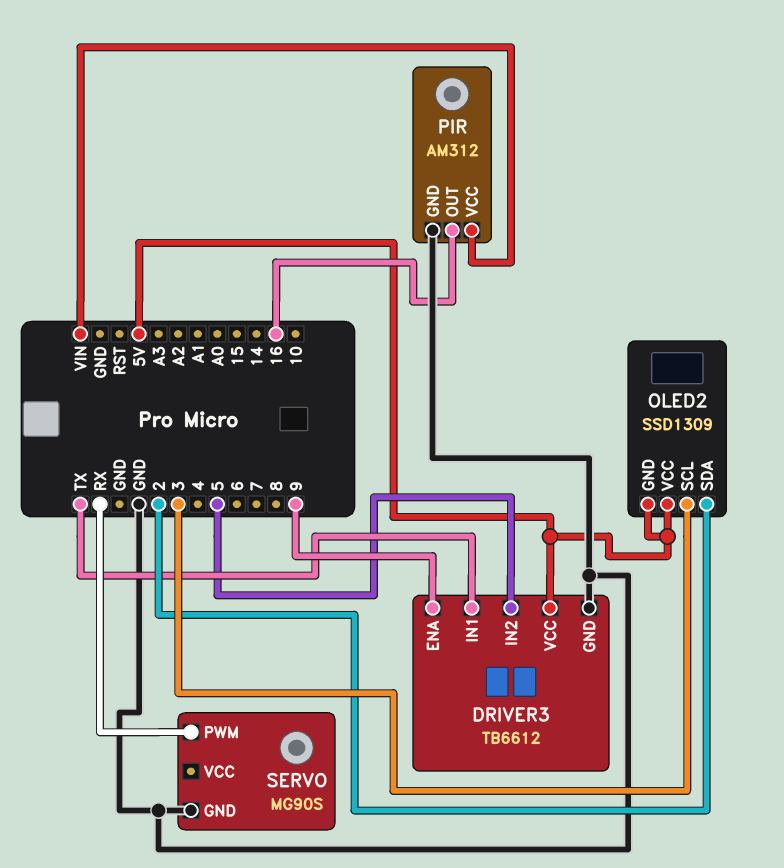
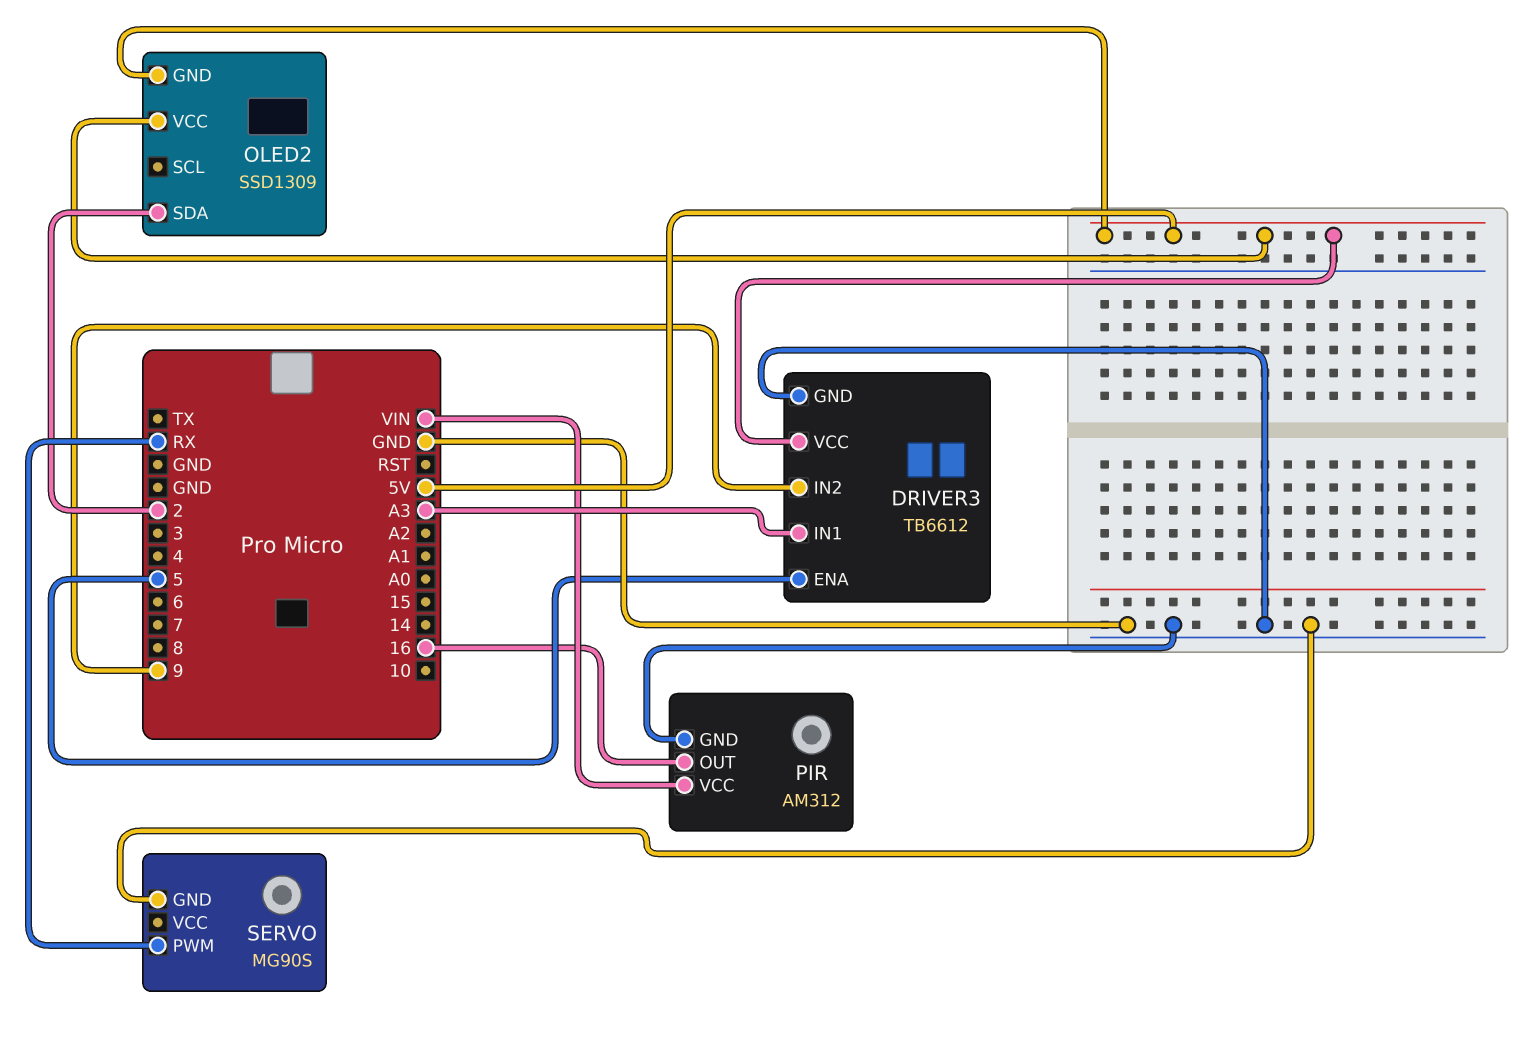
DRIVER3 pin ENA: 9 -> 5
DRIVER3 pin IN1: TX -> A3
DRIVER3 pin IN2: 5 -> 9
OLED2 pin SCL: 3 -> none

